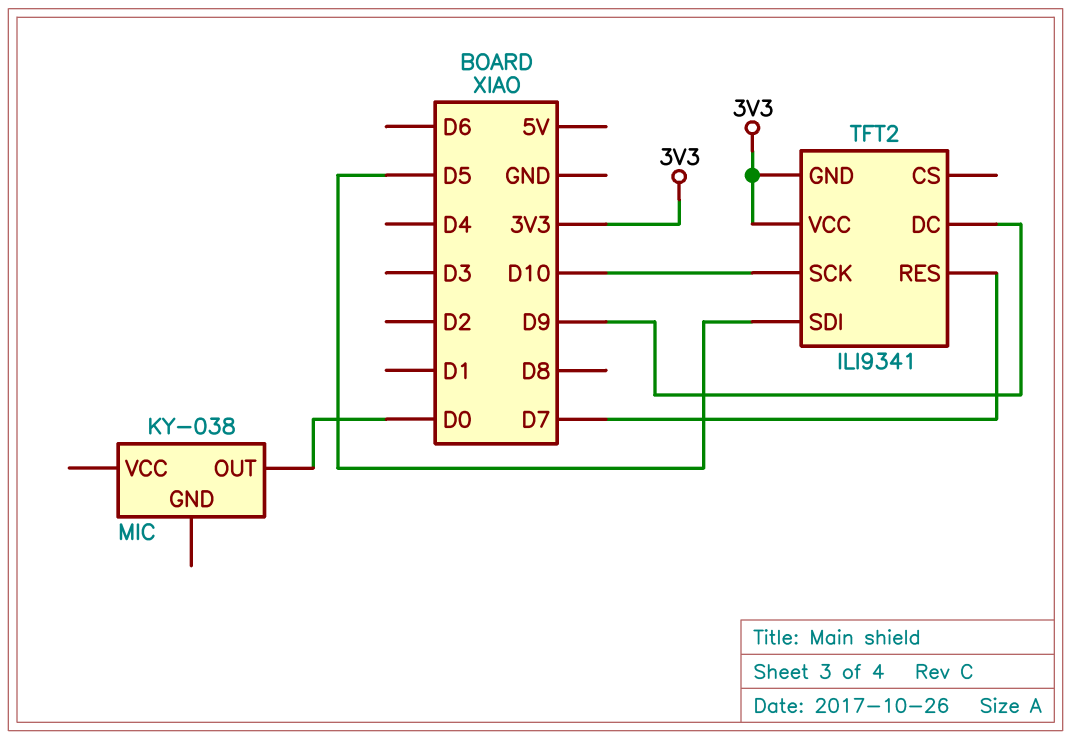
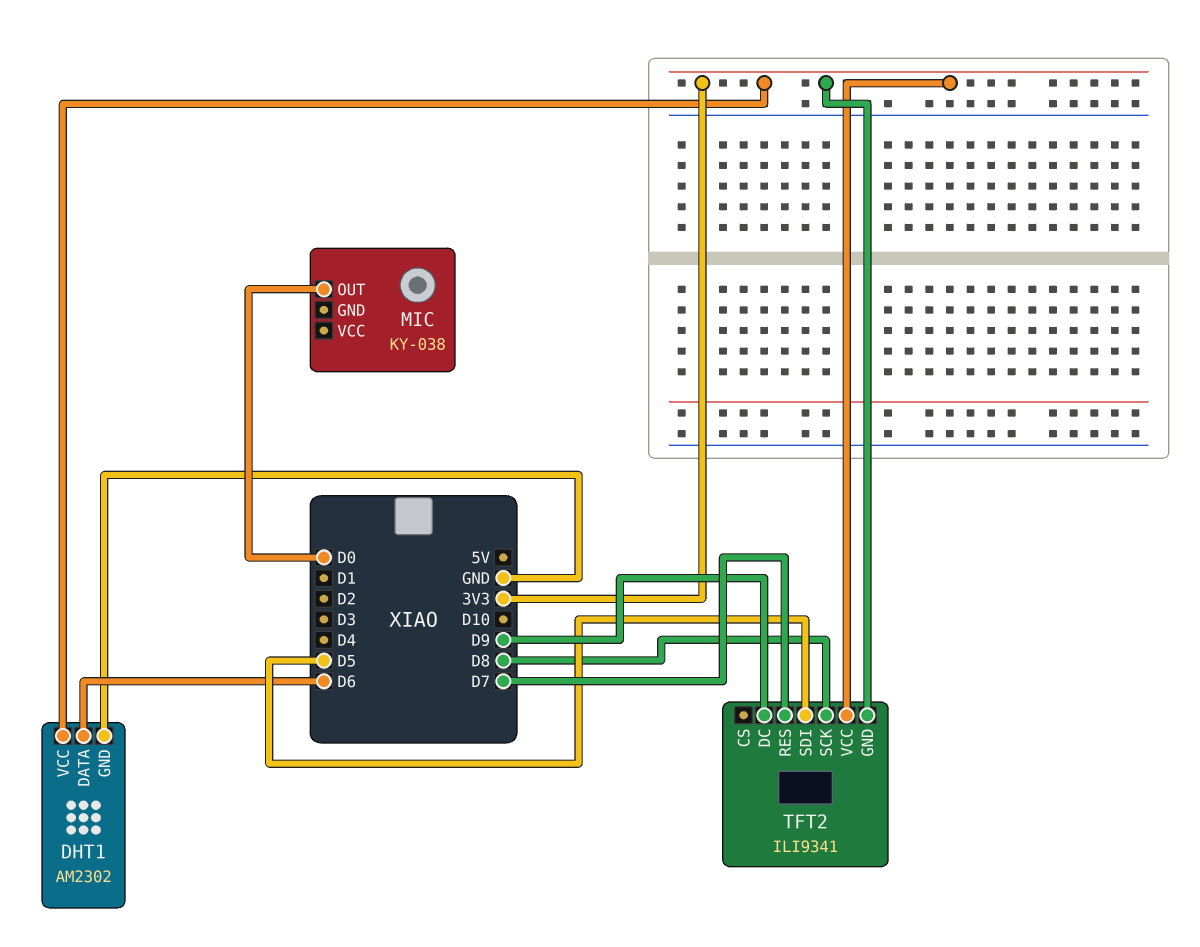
DHT1: none -> AM2302
DHT1 pin DATA: none -> D6
DHT1 pin GND: none -> GND
DHT1 pin VCC: none -> 3V3
TFT2 pin SCK: D10 -> D8

